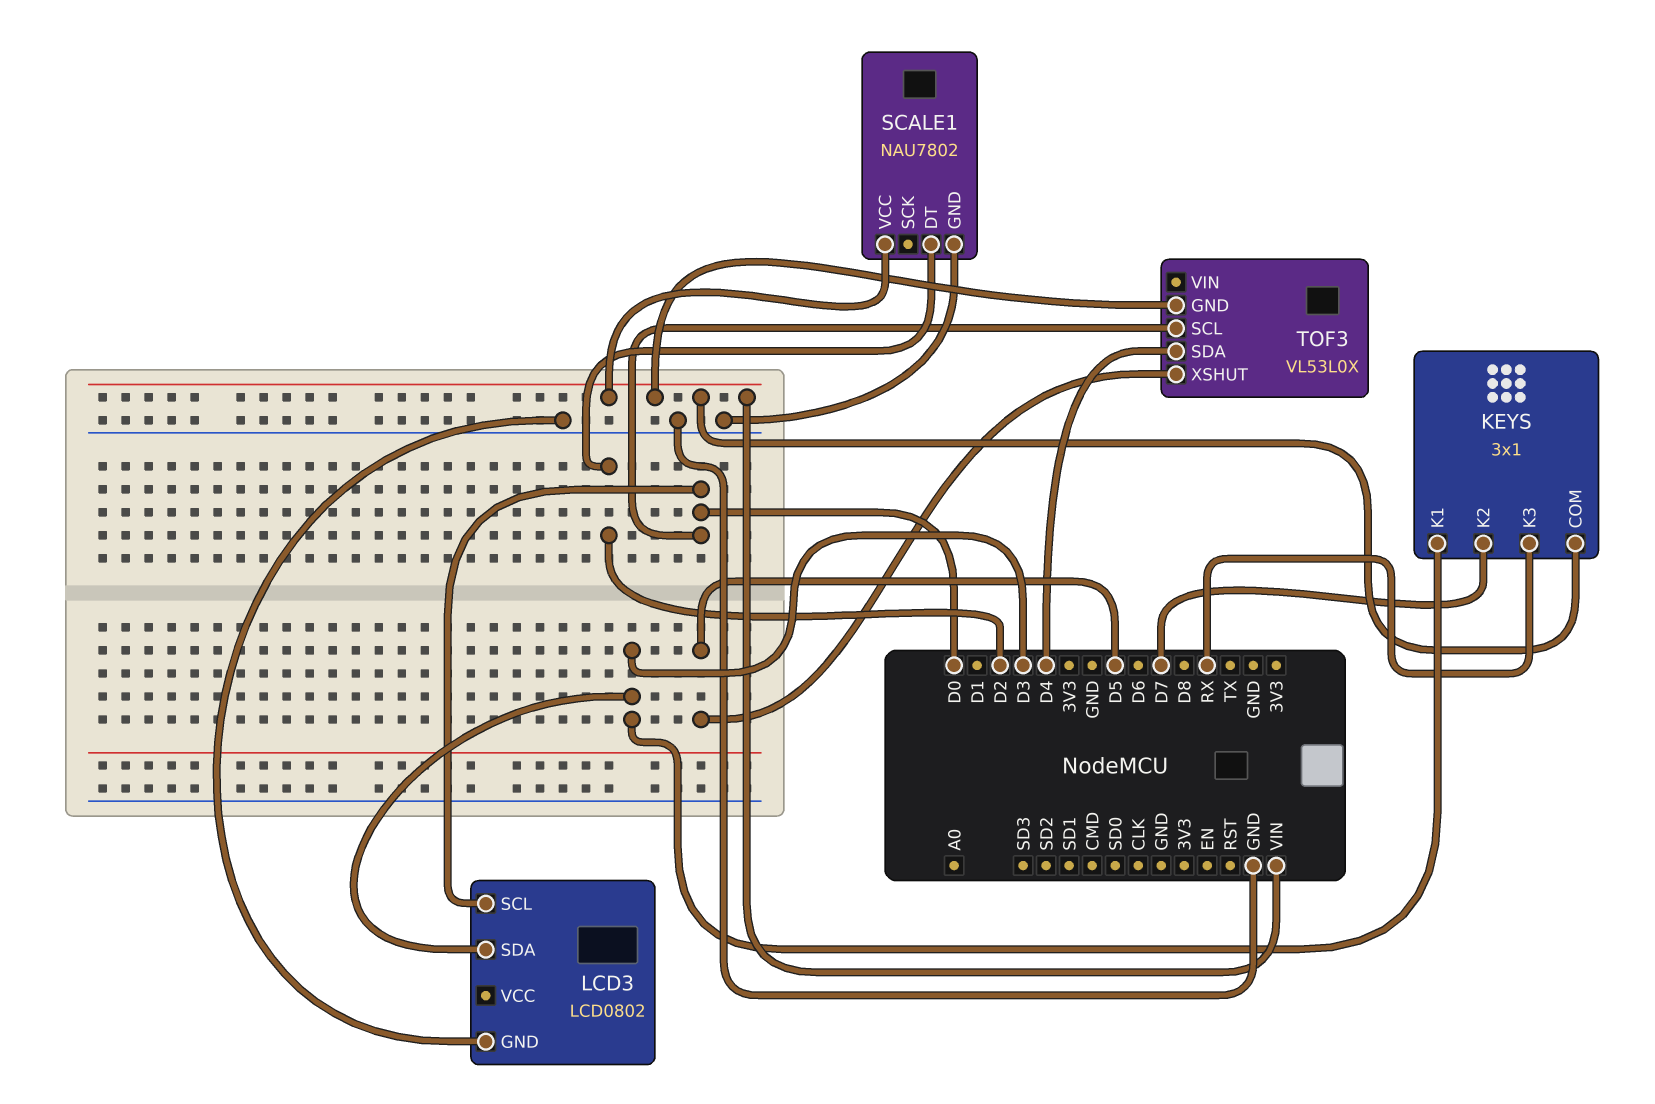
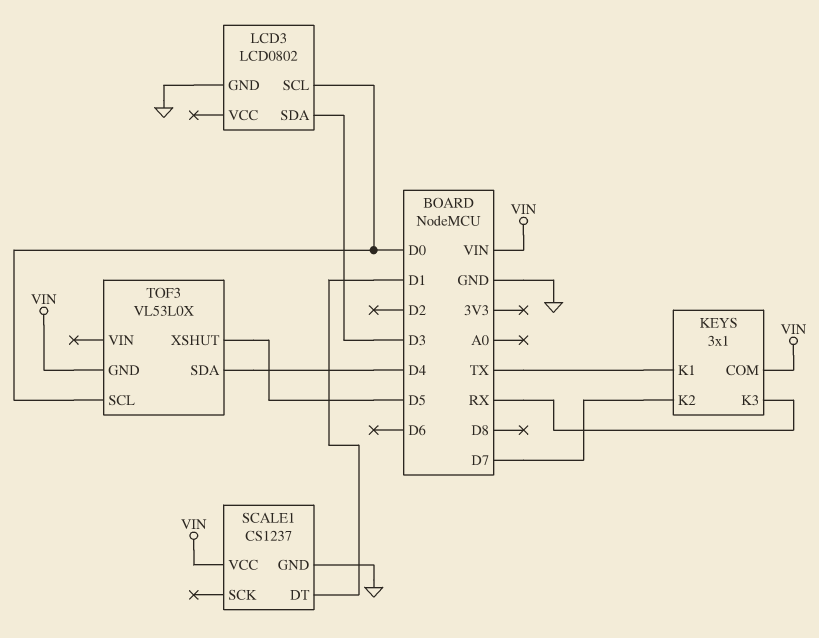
KEYS pin K1: D3 -> TX
SCALE1: NAU7802 -> CS1237
SCALE1 pin DT: D2 -> D1

